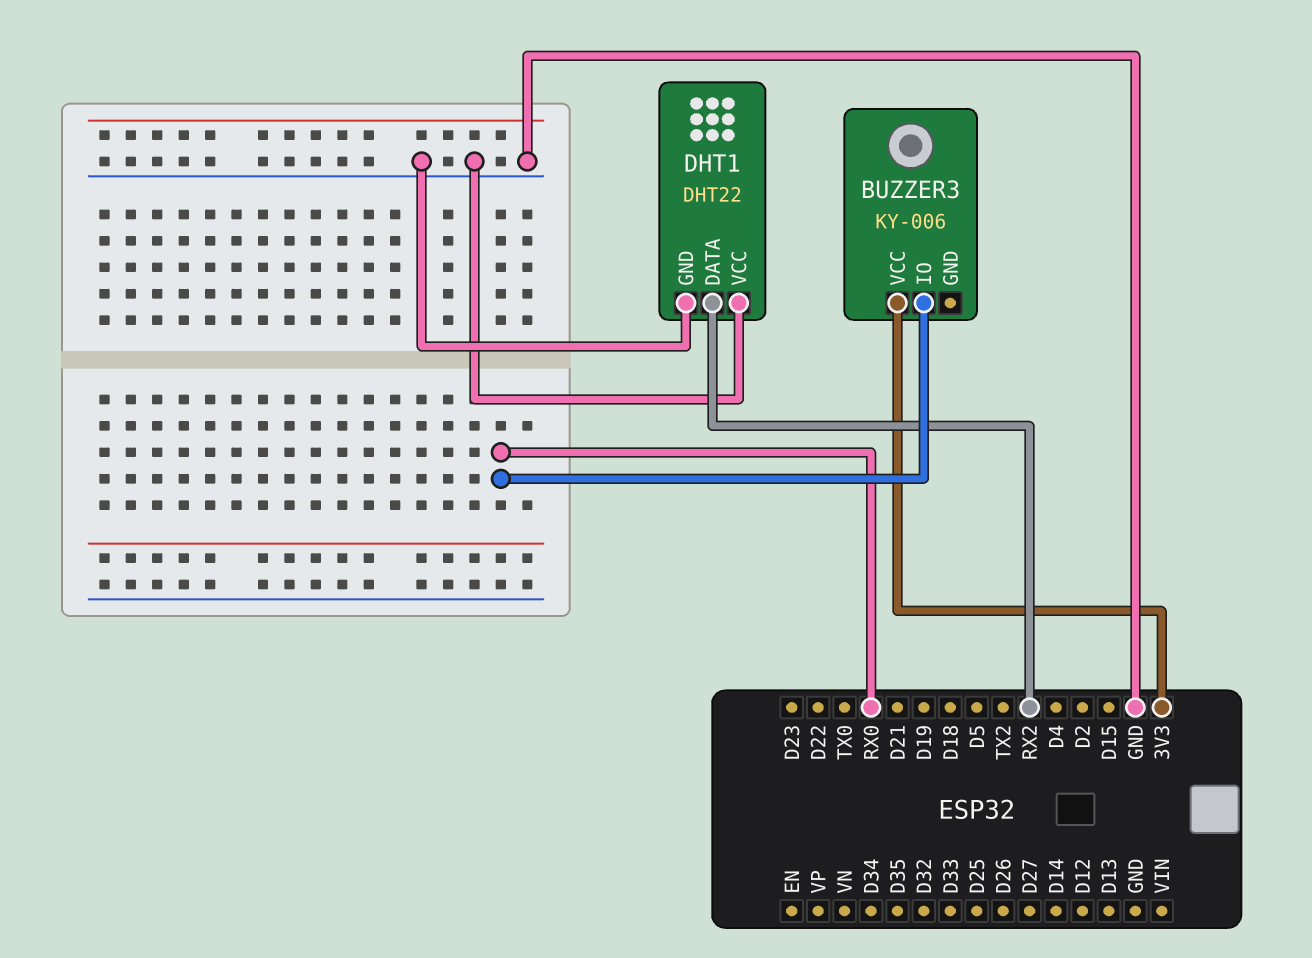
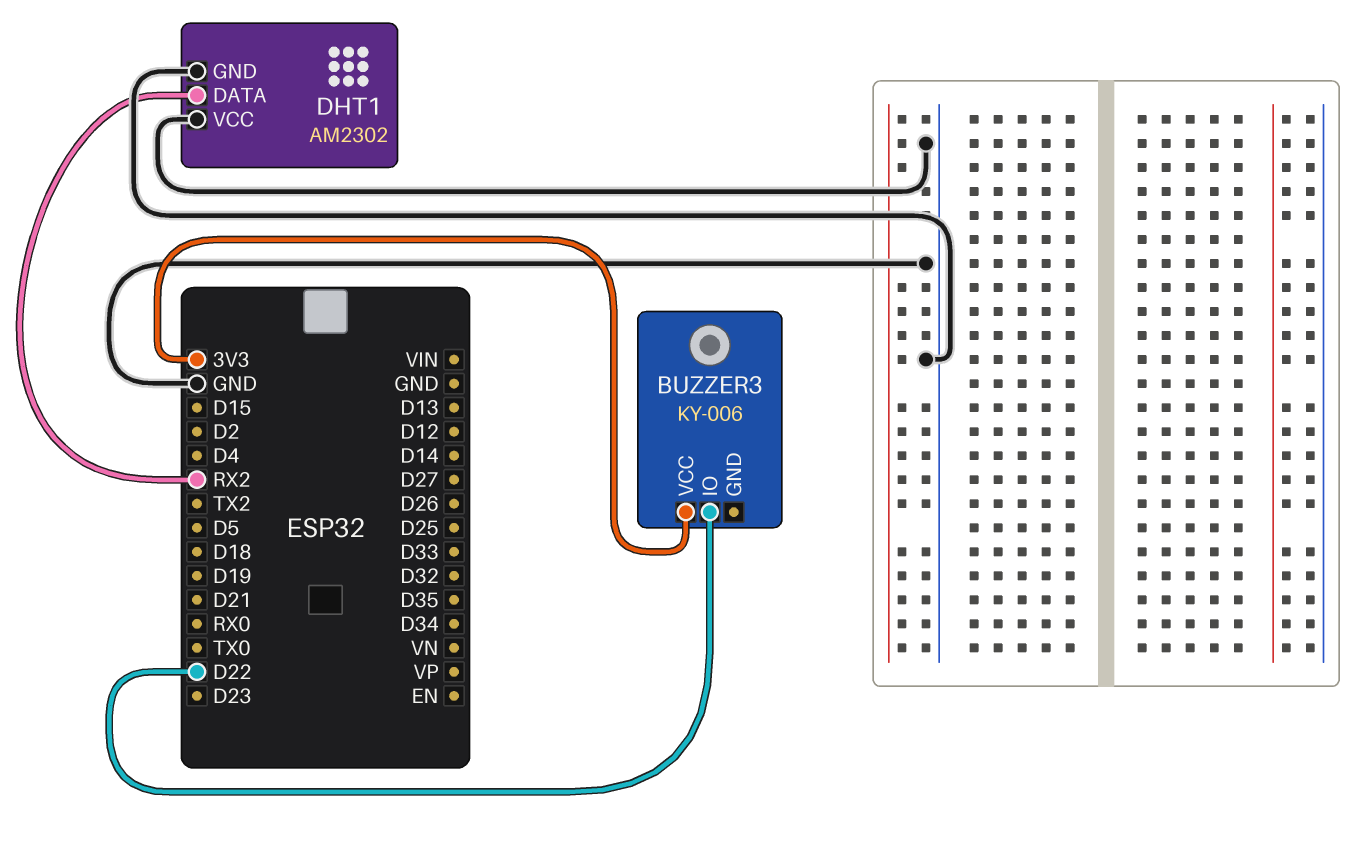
BUZZER3 pin IO: RX0 -> D22
DHT1: DHT22 -> AM2302

